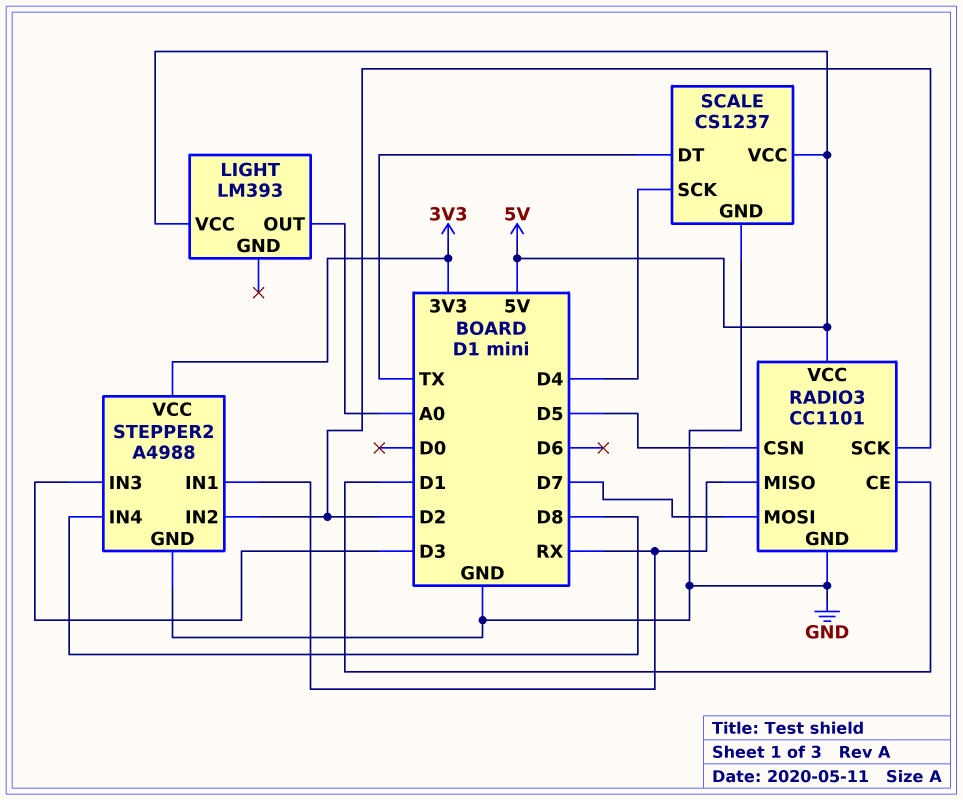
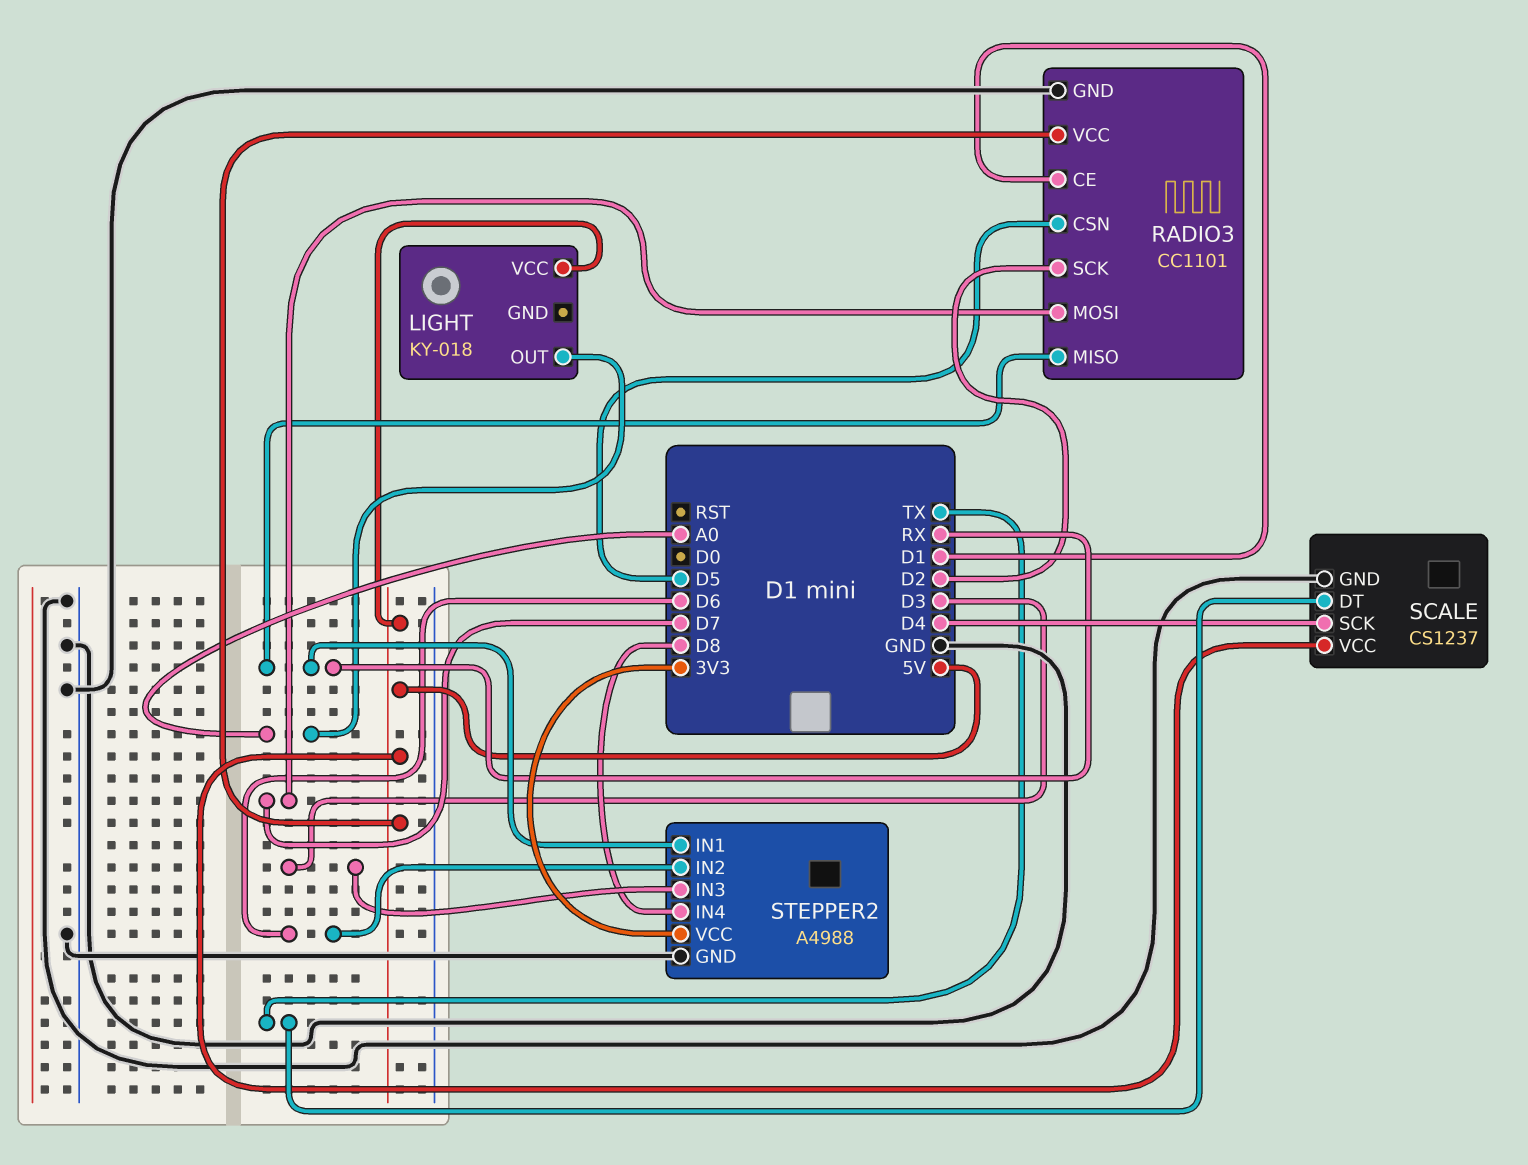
LIGHT: LM393 -> KY-018
STEPPER2 pin IN2: D2 -> D6

